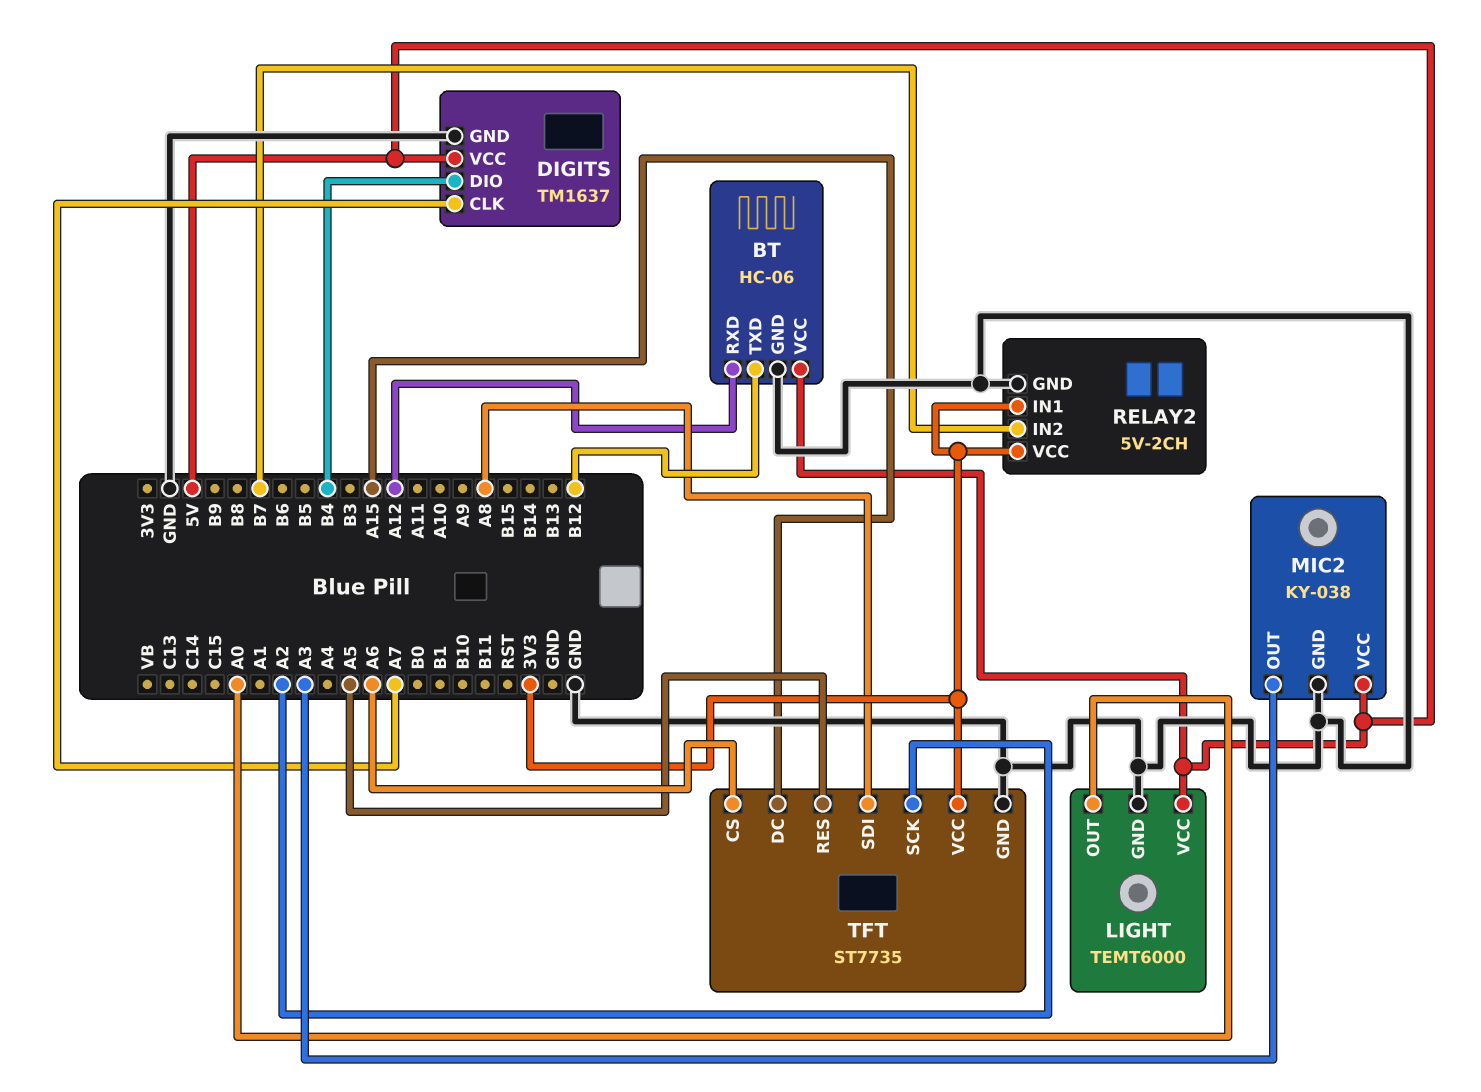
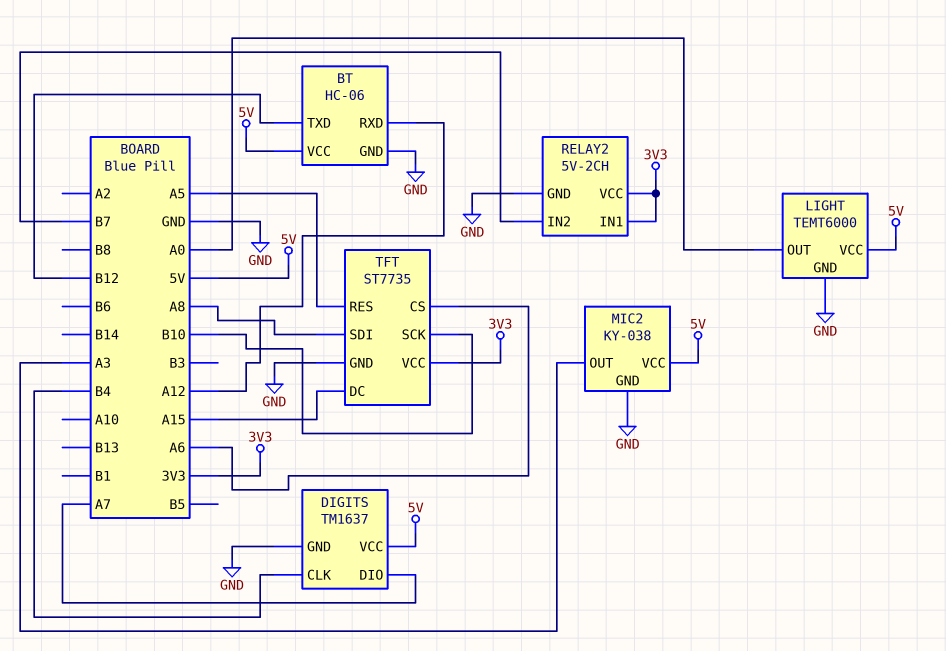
DIGITS pin CLK: A7 -> B4
DIGITS pin DIO: B4 -> A7
TFT pin SCK: A2 -> B10

